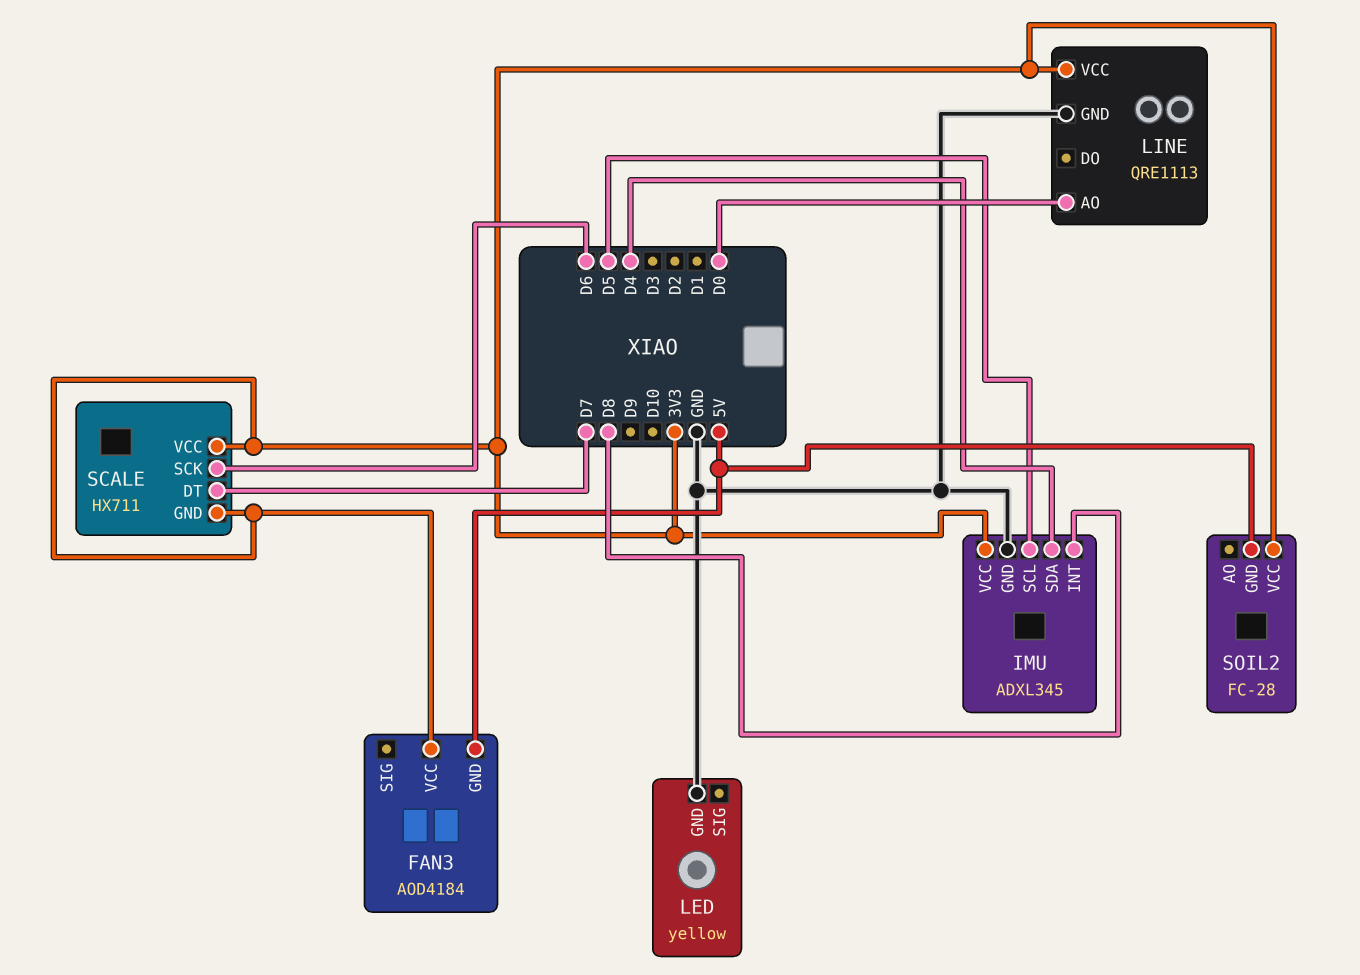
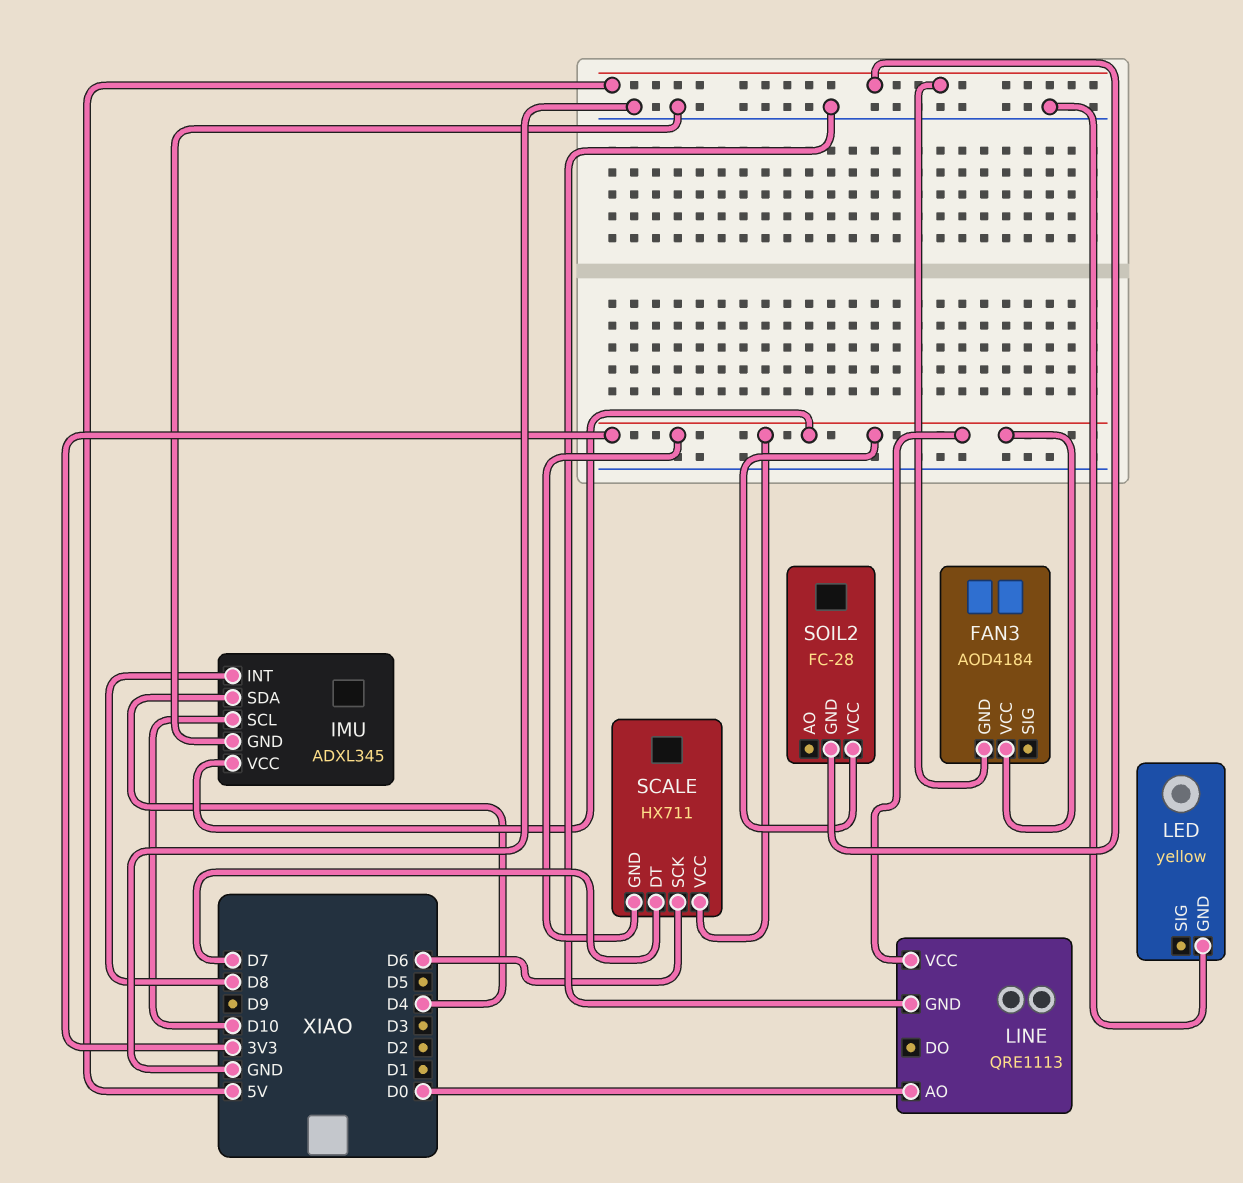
IMU pin SCL: D5 -> D10

